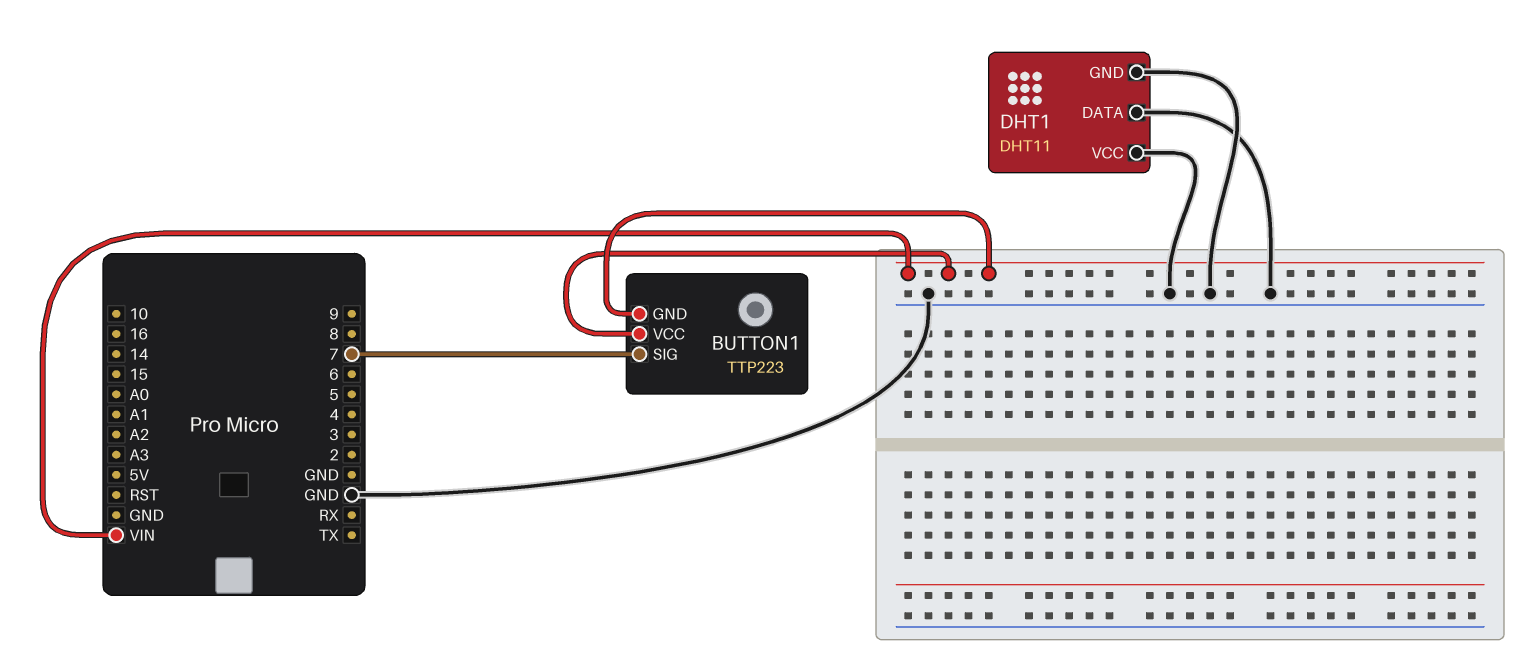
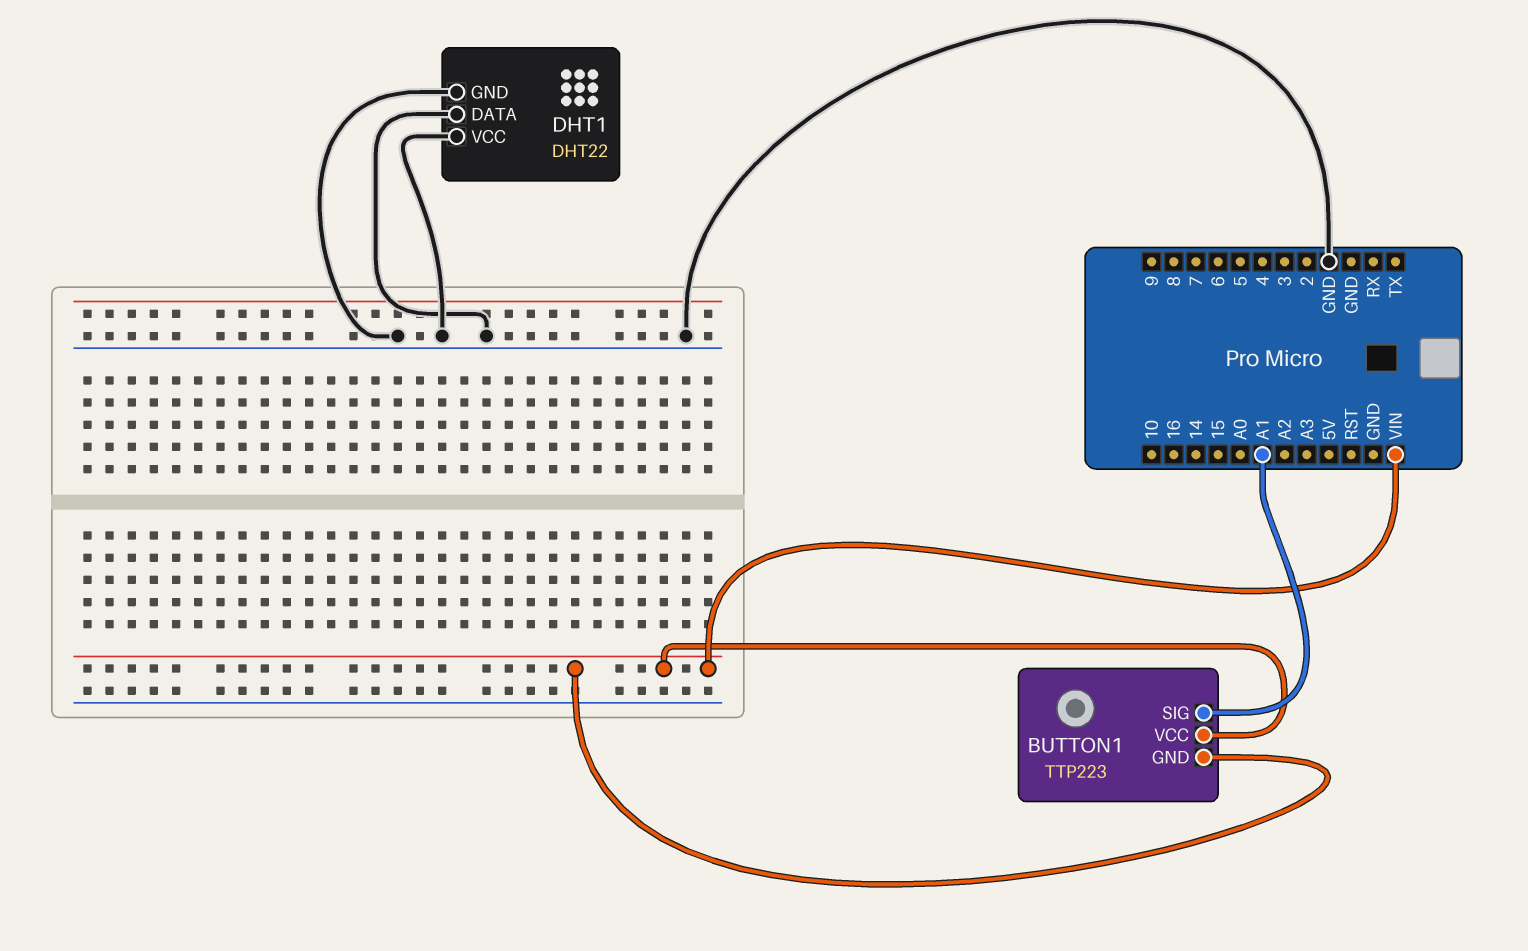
BUTTON1 pin SIG: 7 -> A1
DHT1: DHT11 -> DHT22

